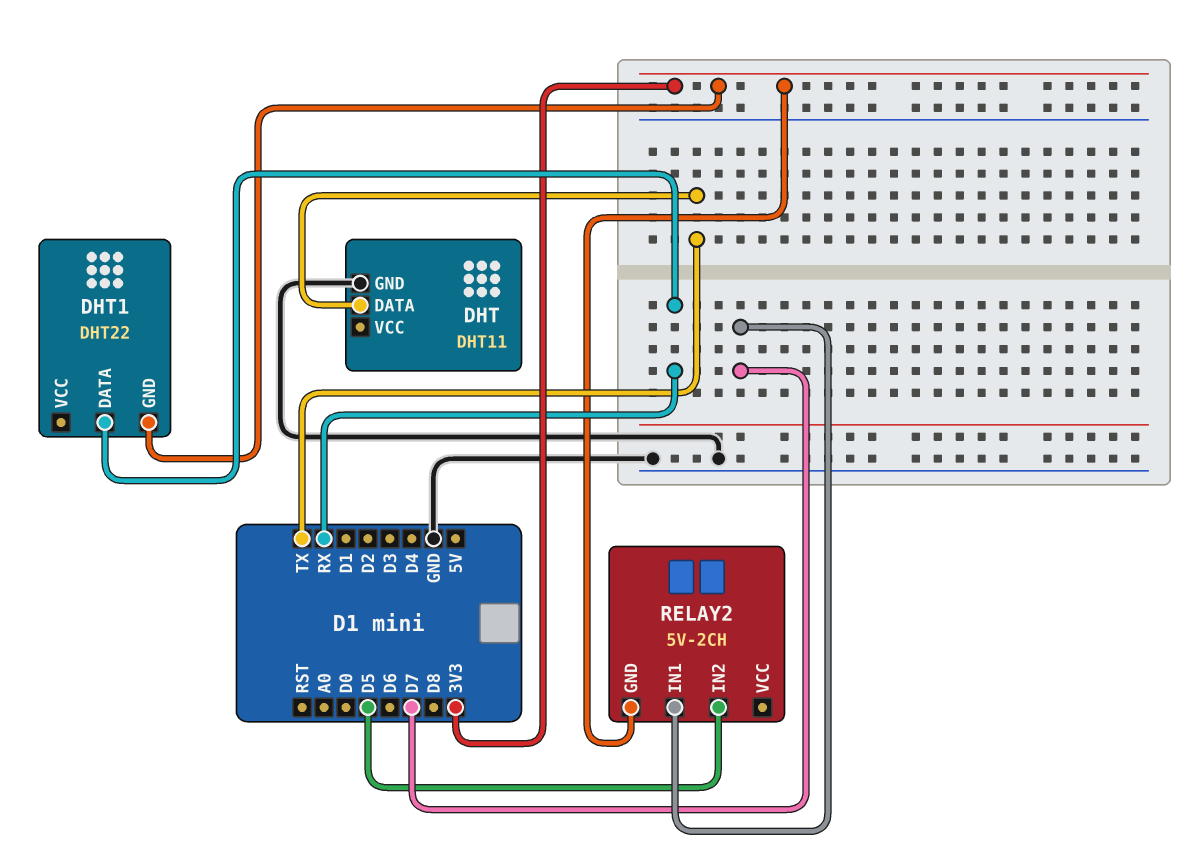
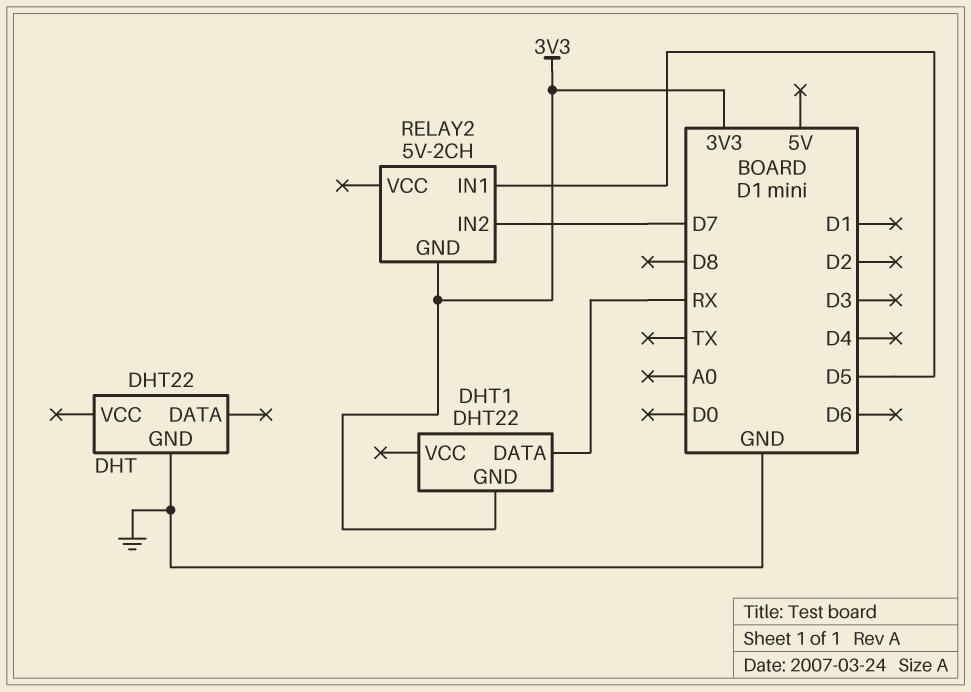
DHT: DHT11 -> DHT22
DHT pin DATA: TX -> none
RELAY2 pin IN1: D7 -> D5
RELAY2 pin IN2: D5 -> D7

